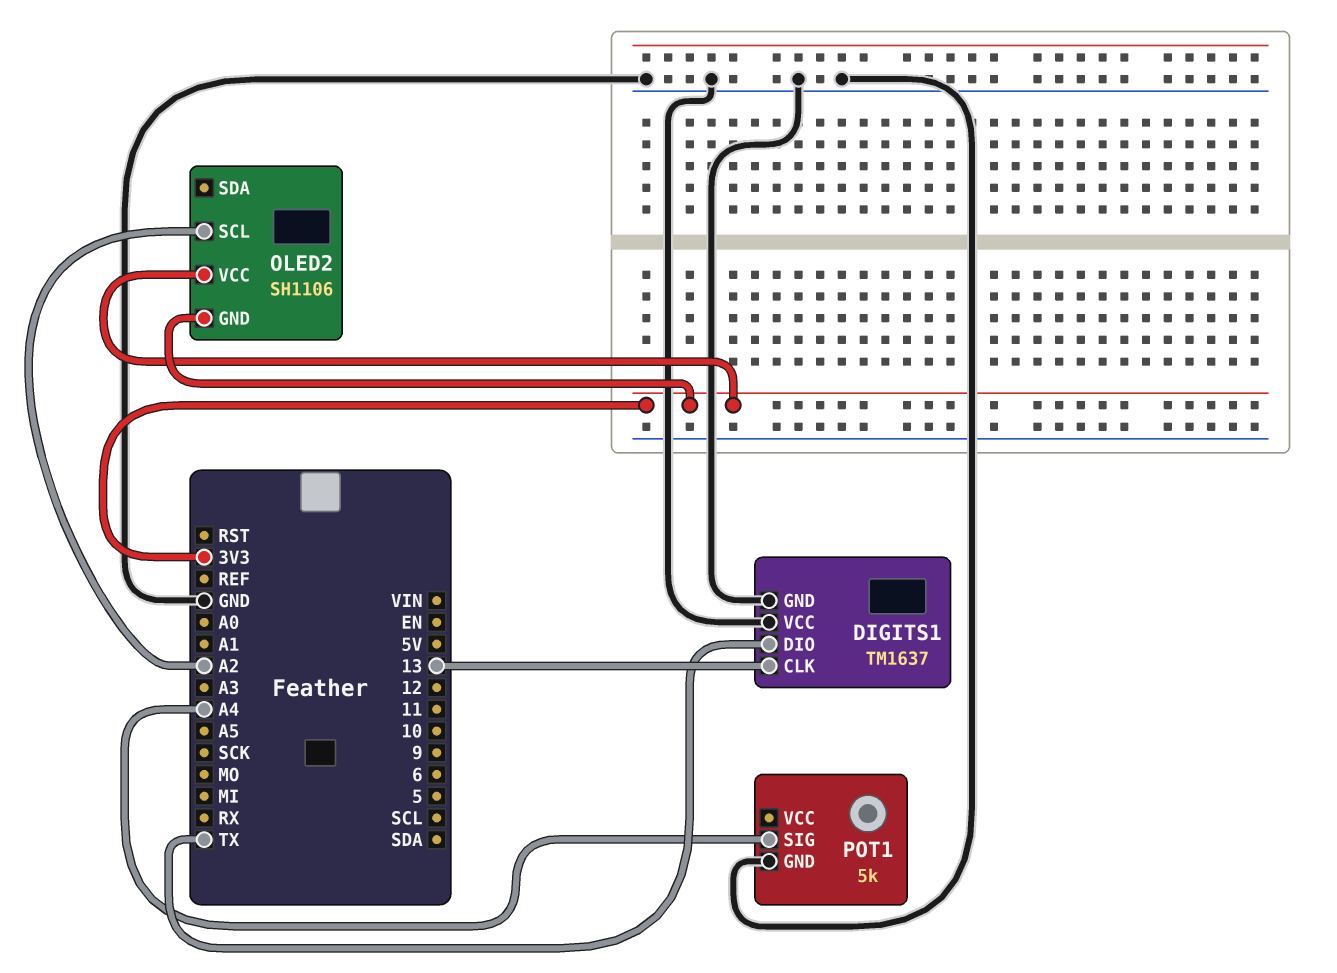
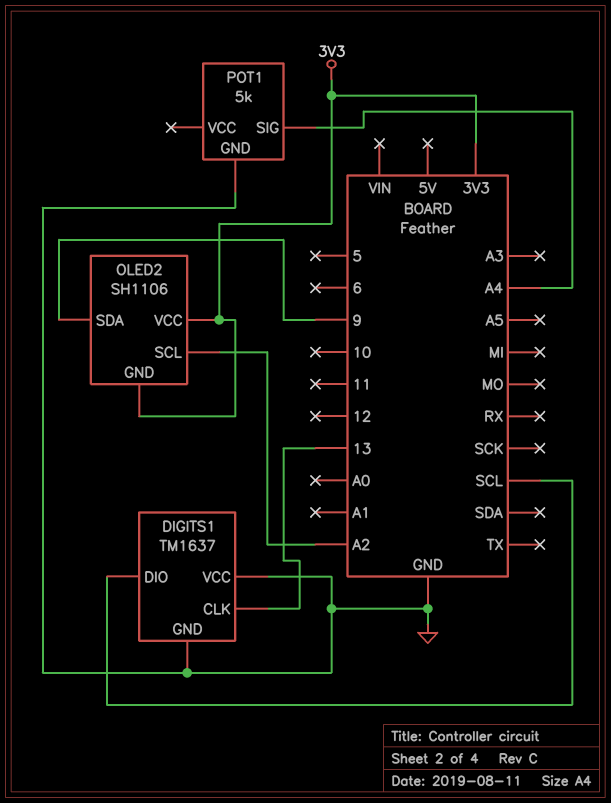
DIGITS1 pin DIO: TX -> SCL
OLED2 pin SDA: none -> 9

